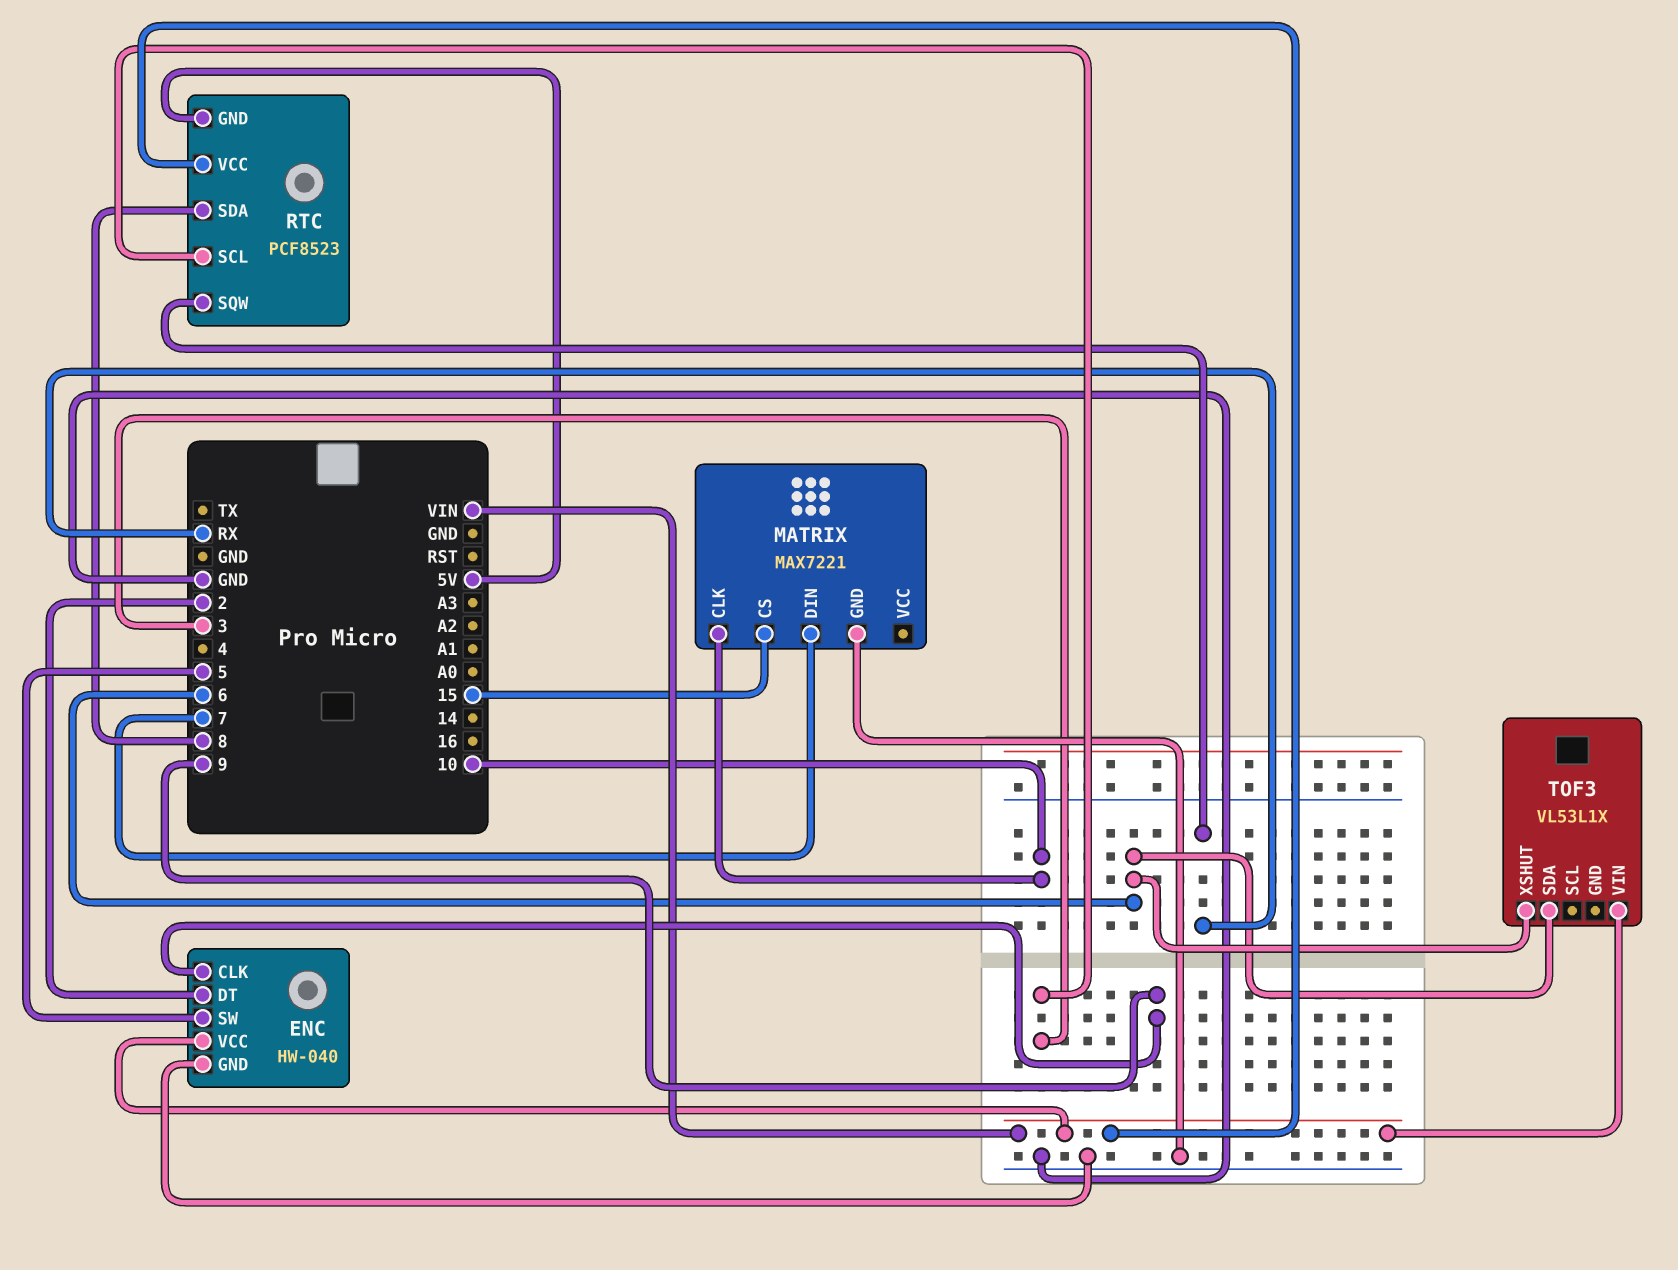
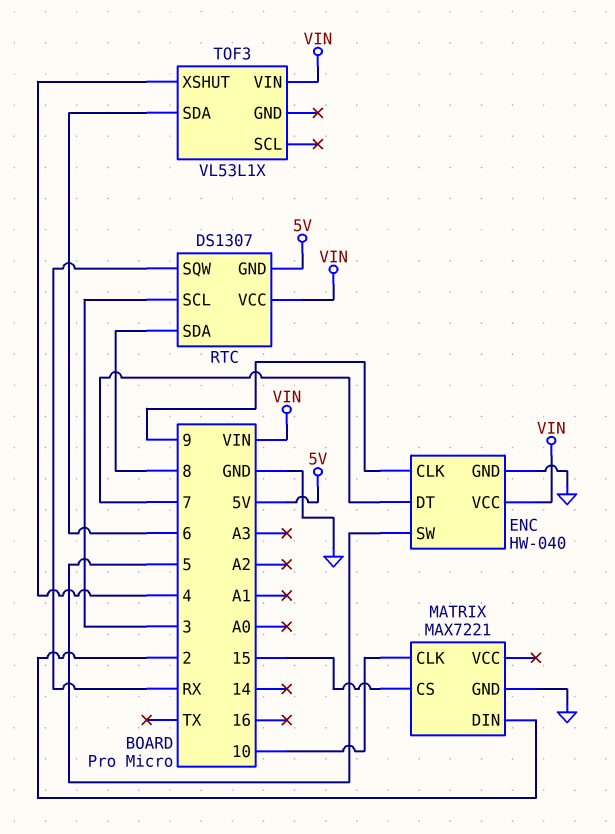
ENC pin DT: 2 -> 7
MATRIX pin DIN: 7 -> 2
RTC: PCF8523 -> DS1307
TOF3 pin XSHUT: 6 -> 4

